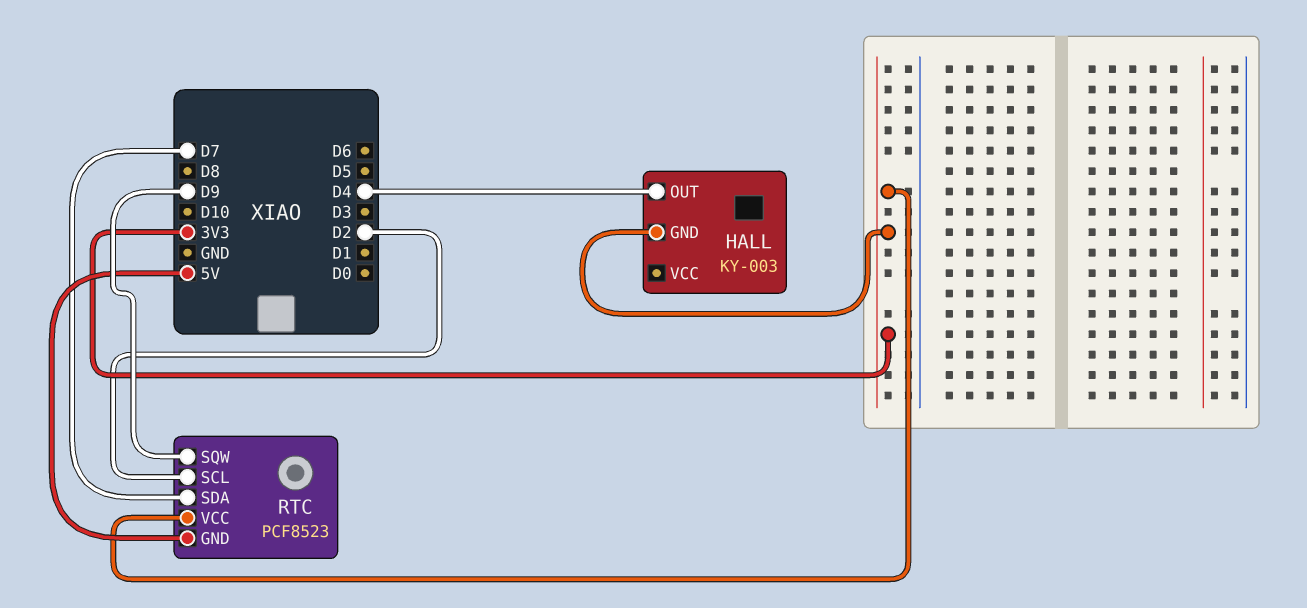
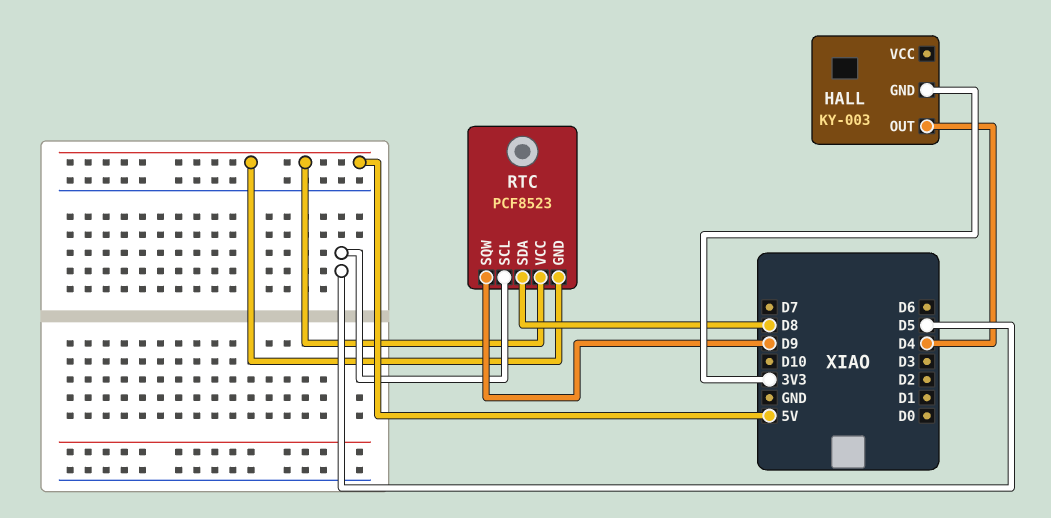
RTC pin SCL: D2 -> D5
RTC pin SDA: D7 -> D8
RTC pin VCC: 3V3 -> 5V

